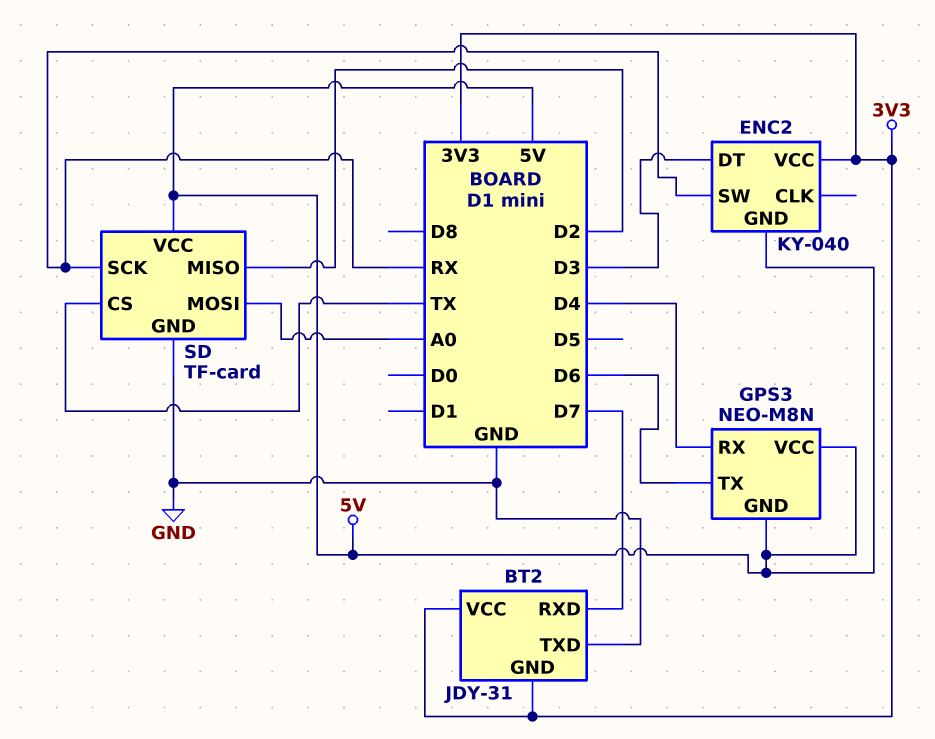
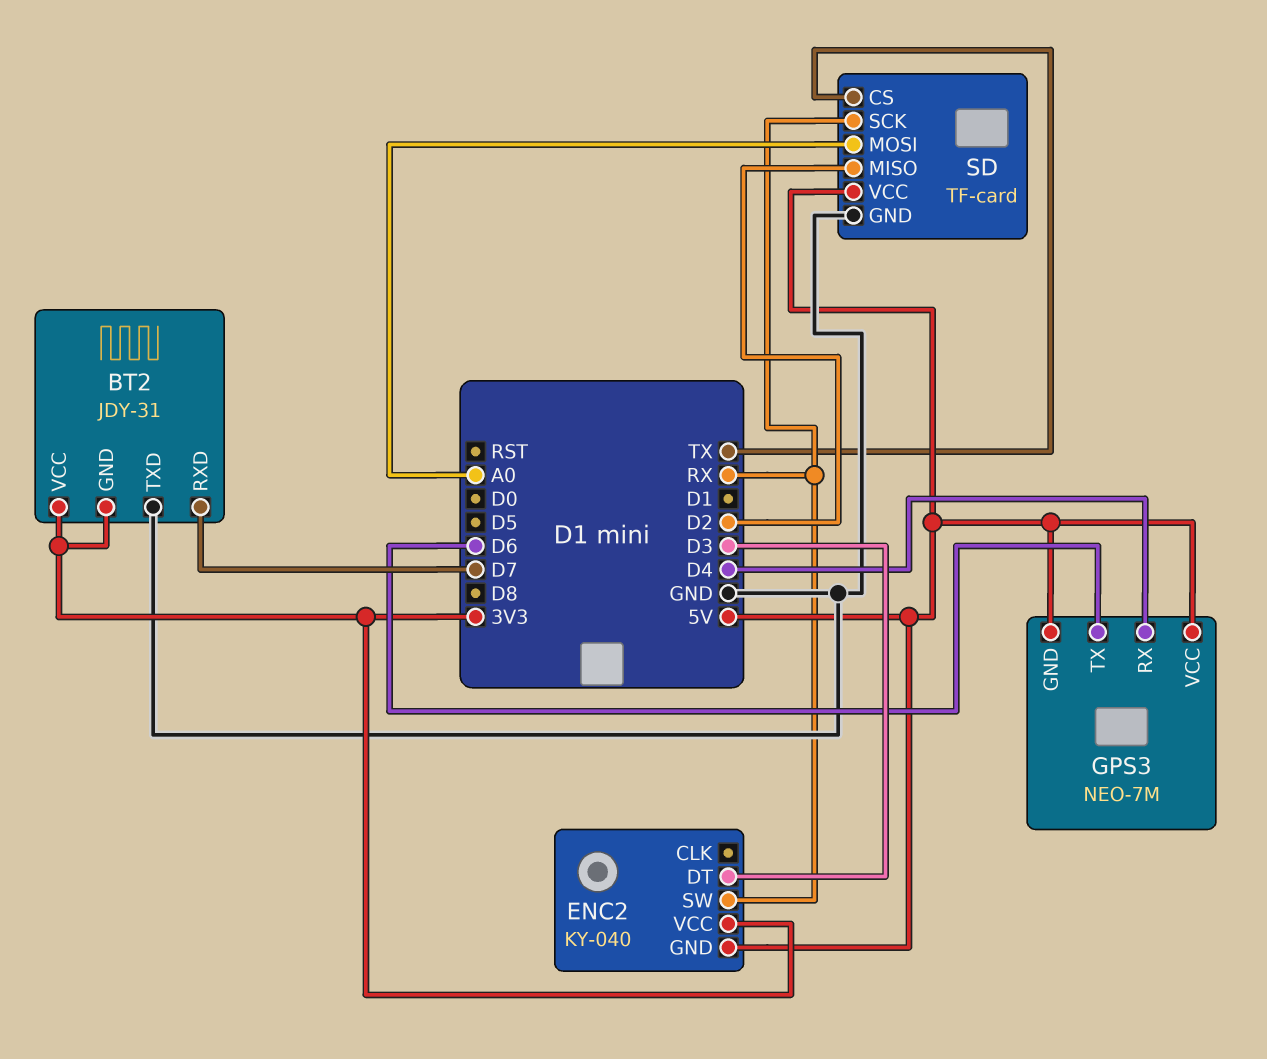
GPS3: NEO-M8N -> NEO-7M

